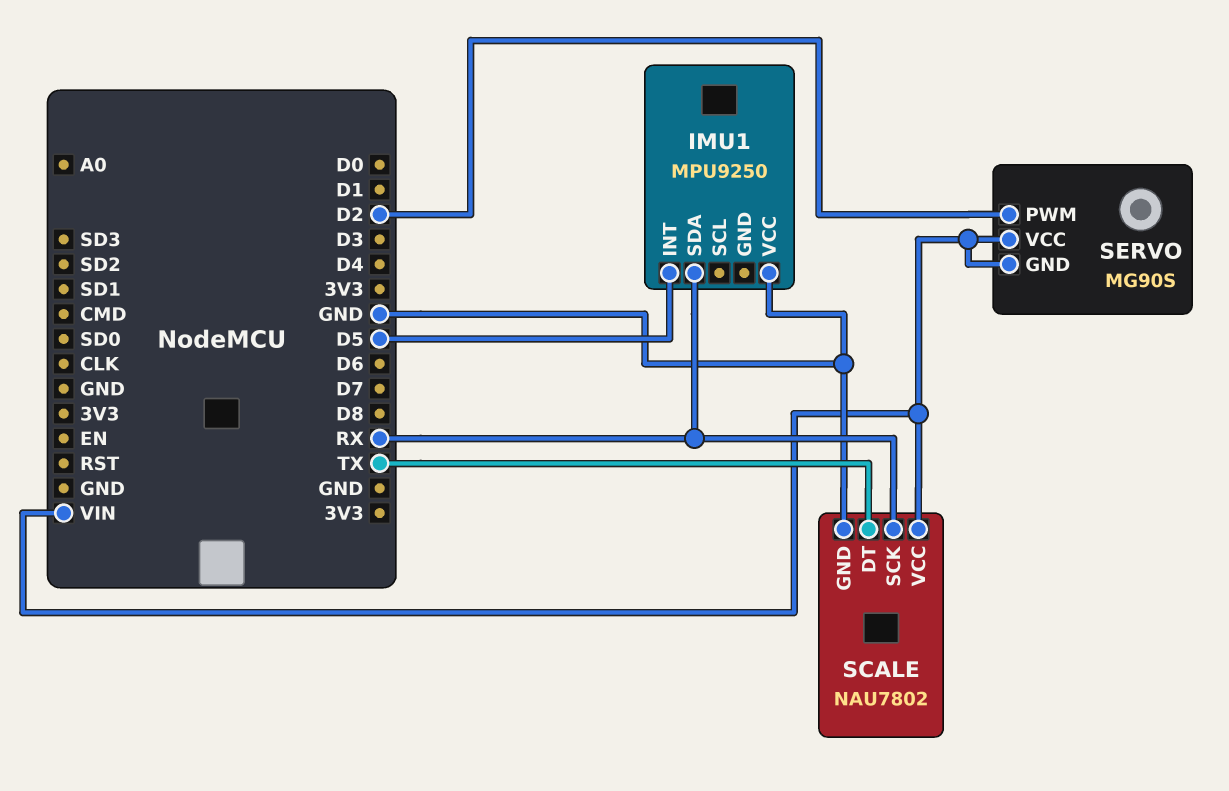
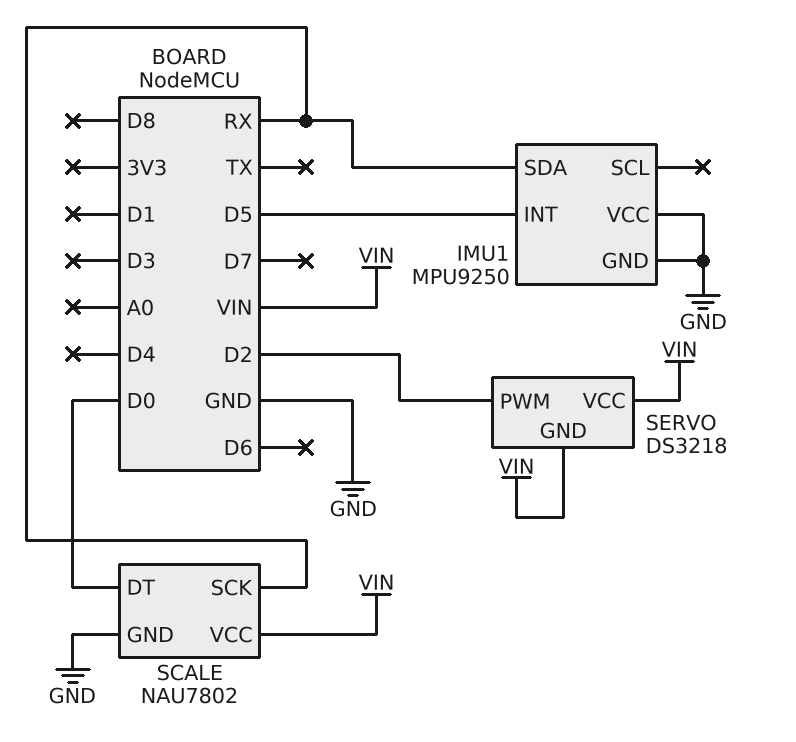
IMU1 pin GND: none -> GND
SCALE pin DT: TX -> D0
SERVO: MG90S -> DS3218

